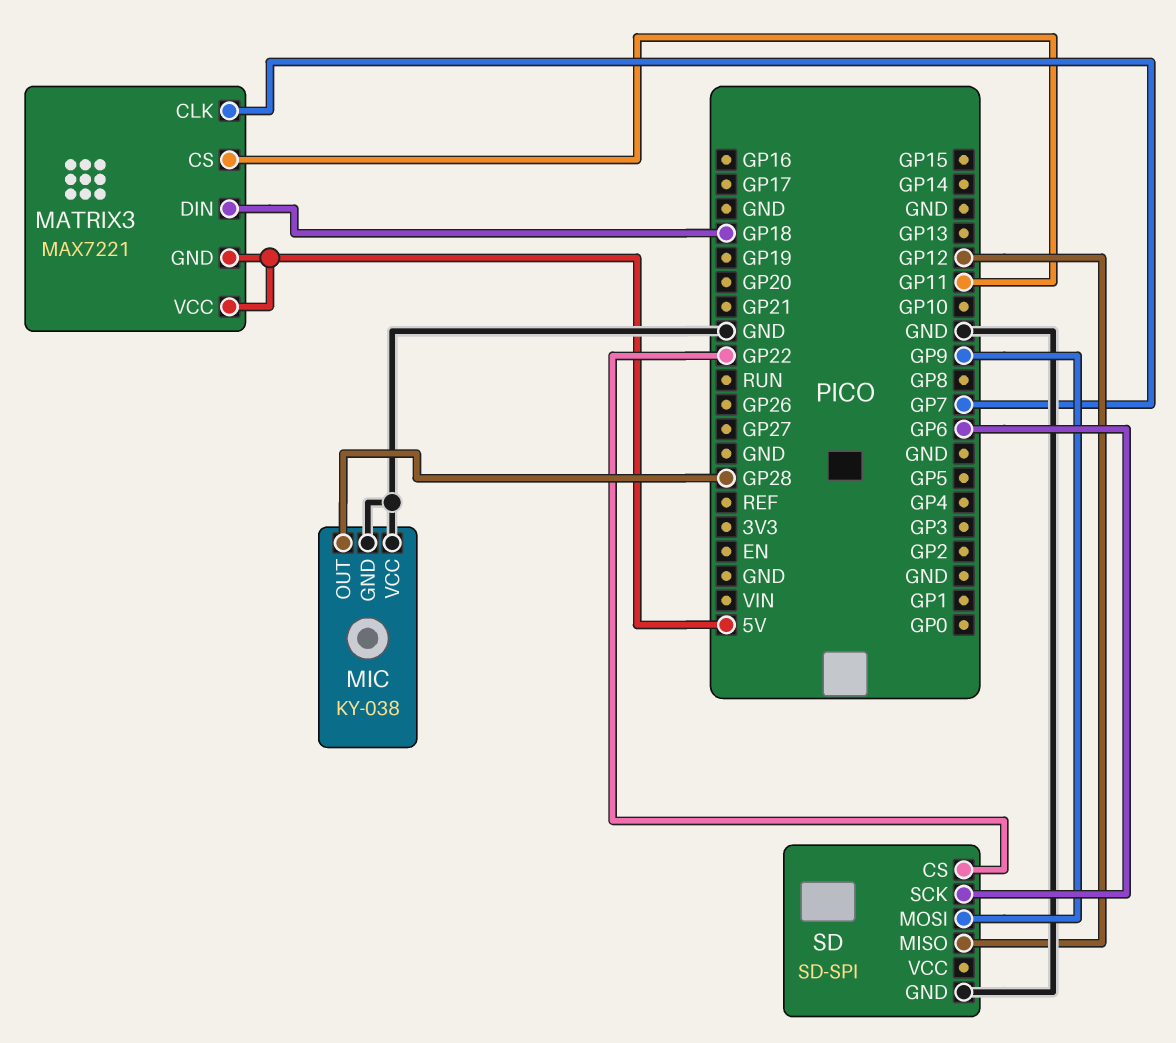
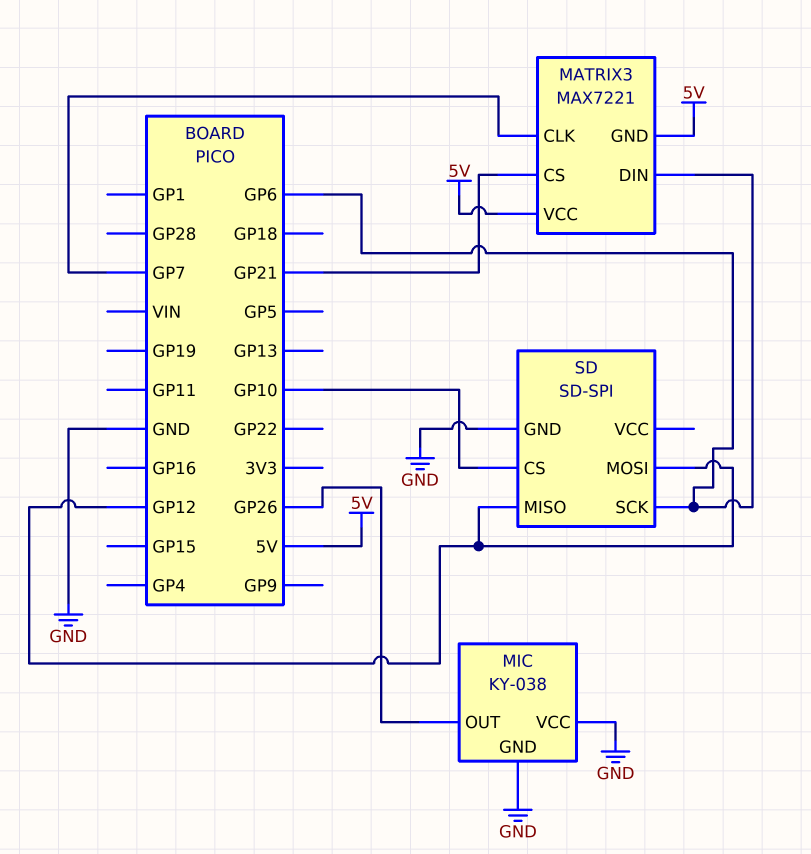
MATRIX3 pin CS: GP11 -> GP21
MATRIX3 pin DIN: GP18 -> GP6
MIC pin OUT: GP28 -> GP26
SD pin CS: GP22 -> GP10
SD pin MOSI: GP9 -> GP12

